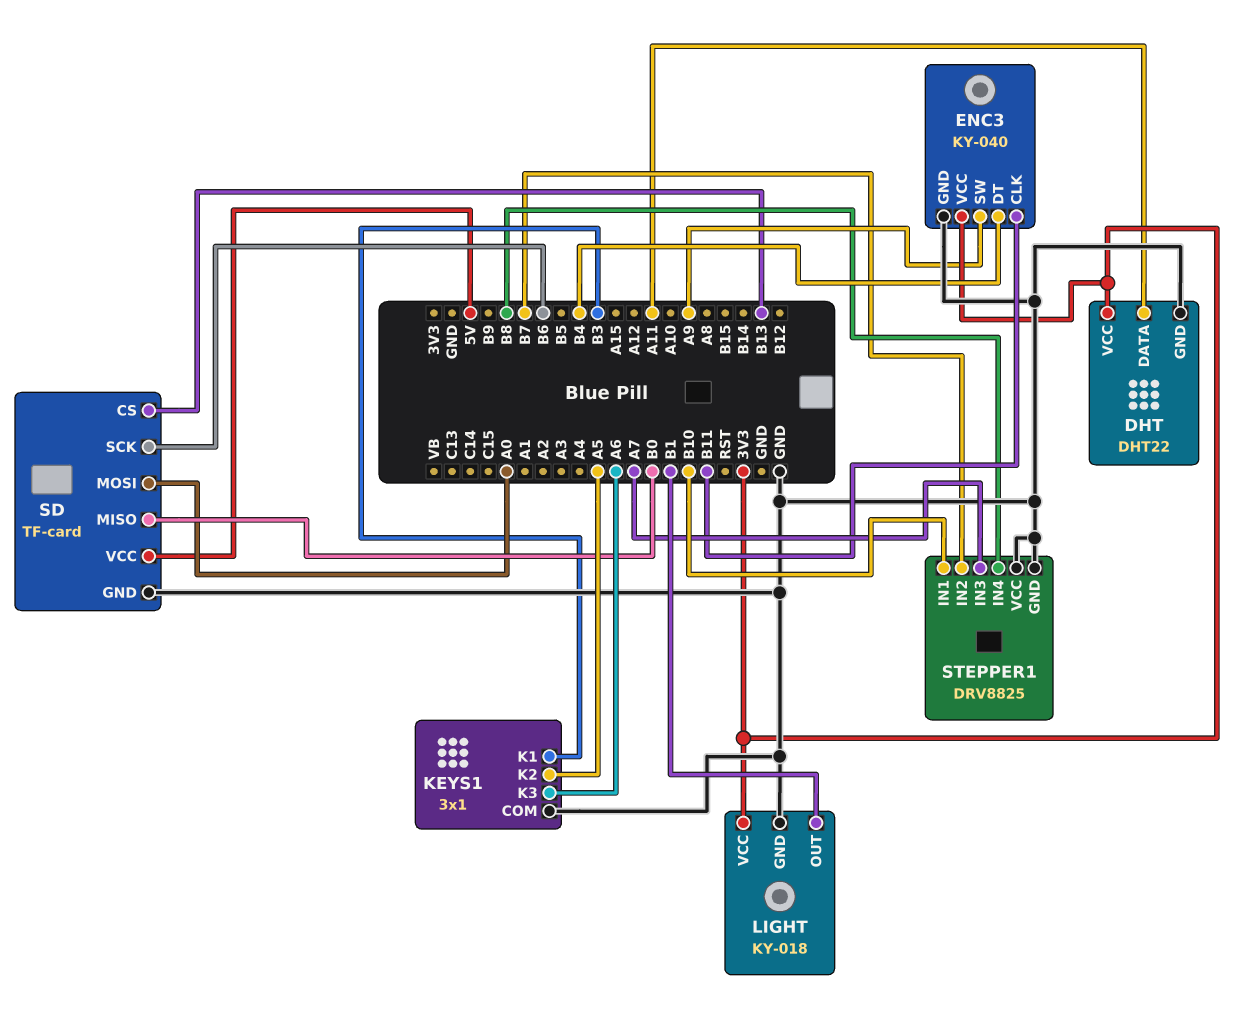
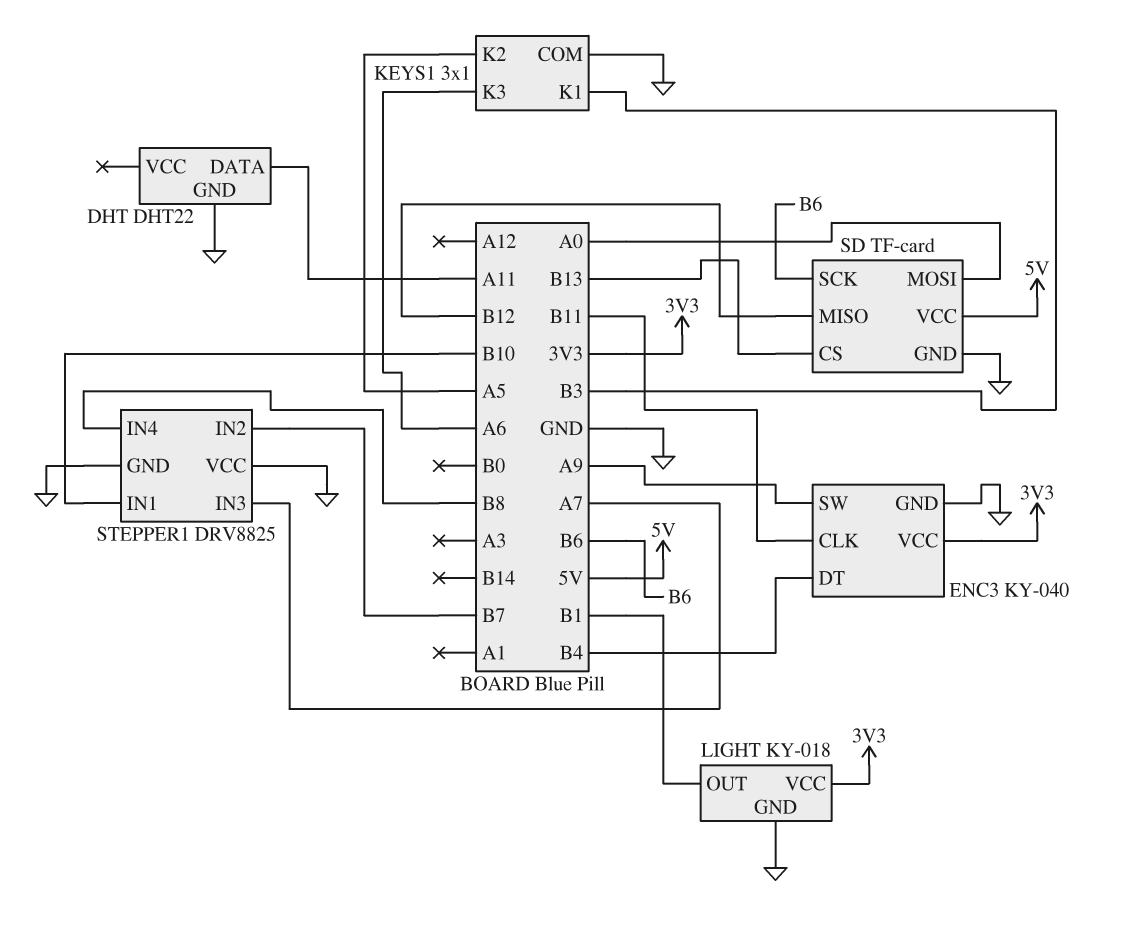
DHT pin VCC: 3V3 -> none
SD pin MISO: B0 -> B12

